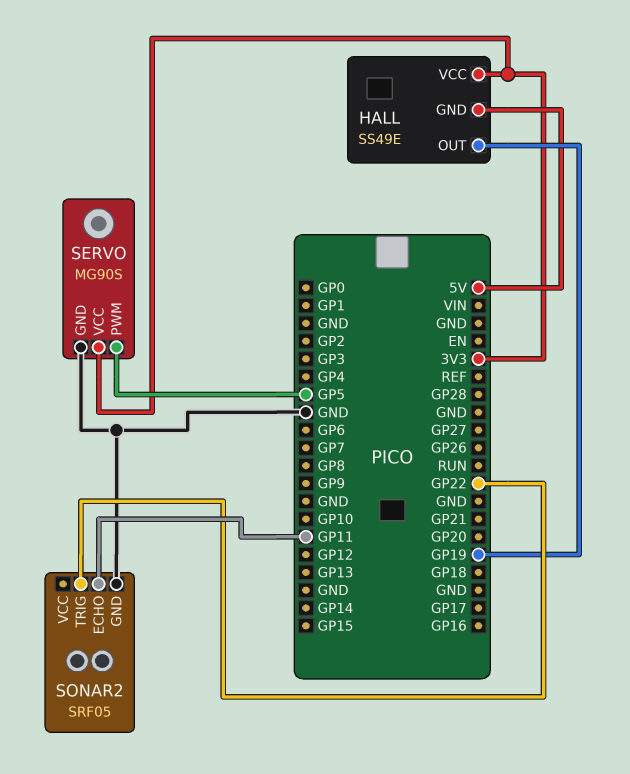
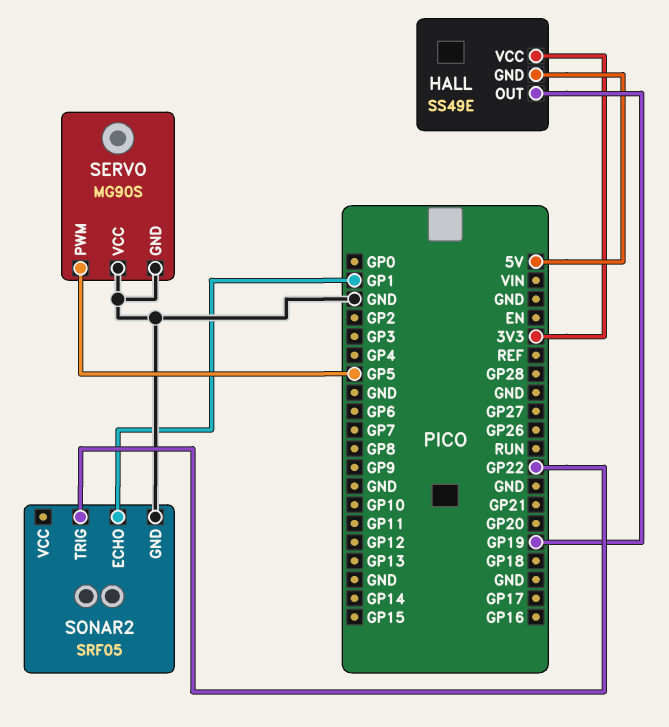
SERVO pin VCC: 3V3 -> GND
SONAR2 pin ECHO: GP11 -> GP1

